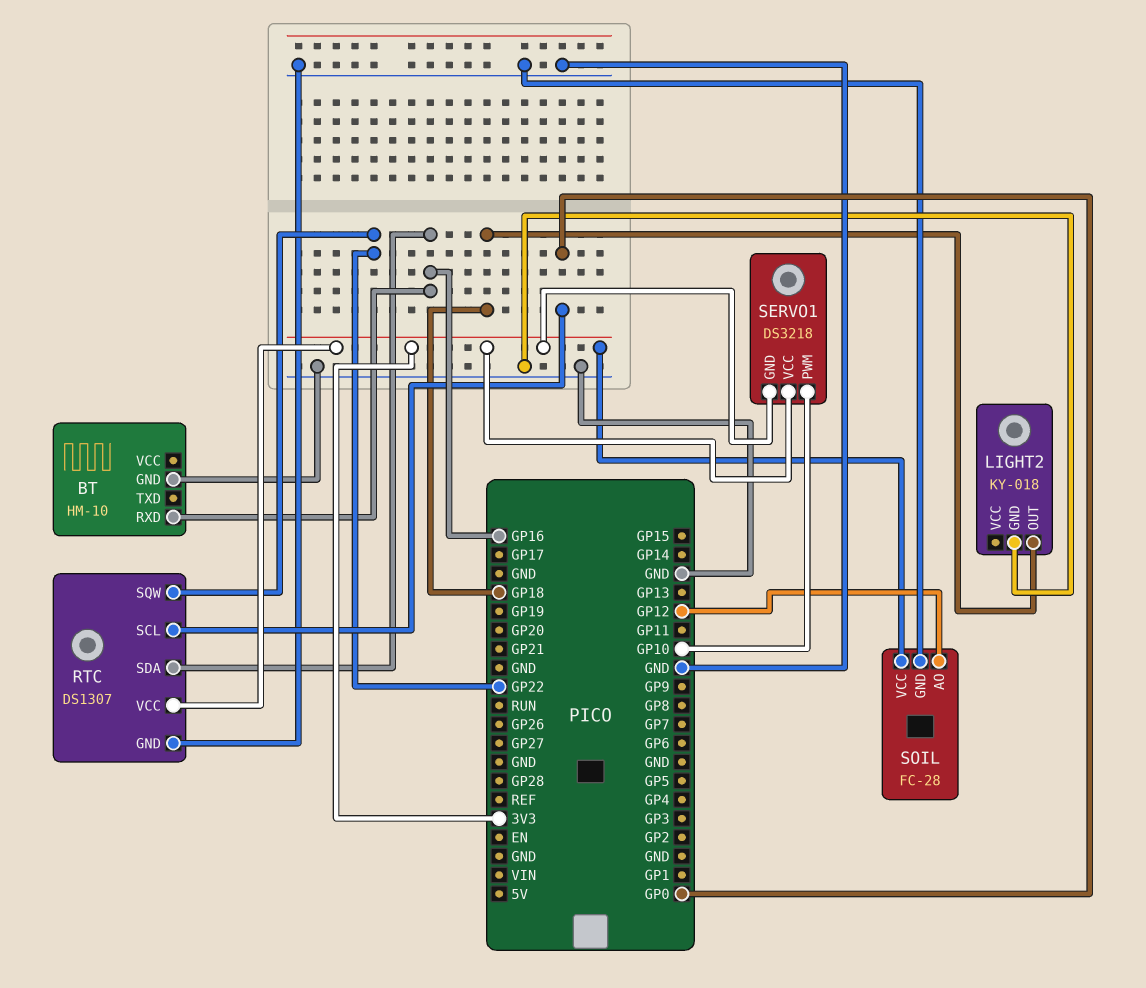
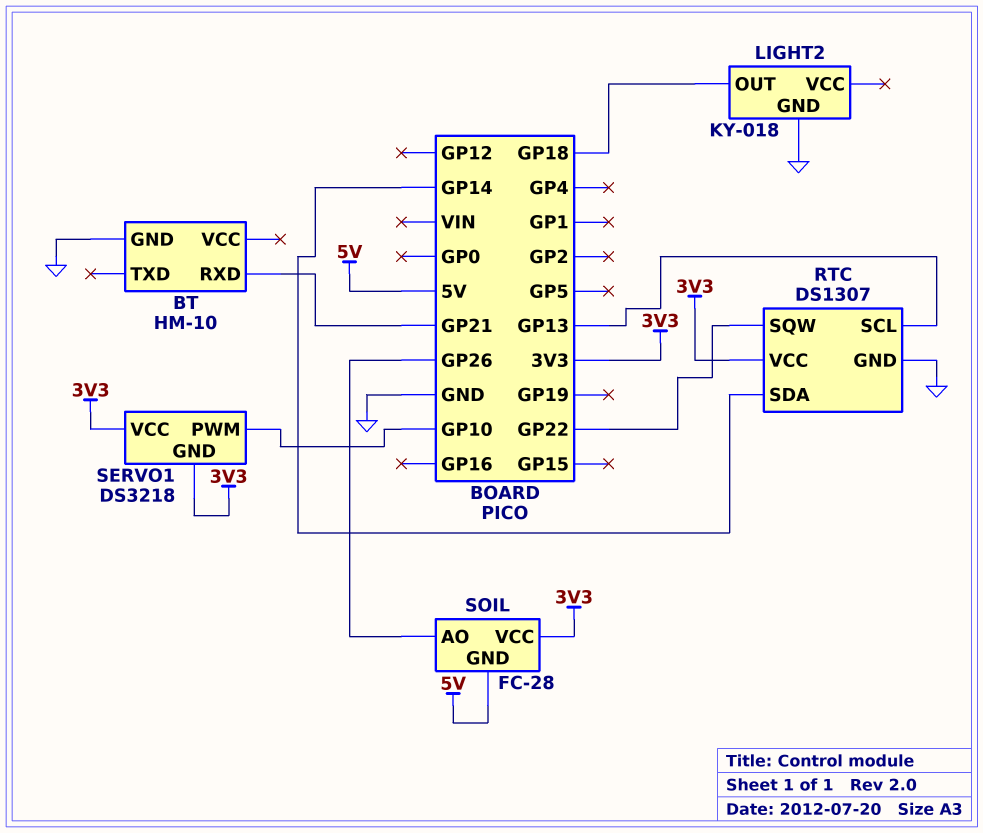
BT pin RXD: GP16 -> GP21
RTC pin SCL: GP0 -> GP13
RTC pin SDA: GP16 -> GP14
SOIL pin AO: GP12 -> GP26
SOIL pin GND: GND -> 5V

